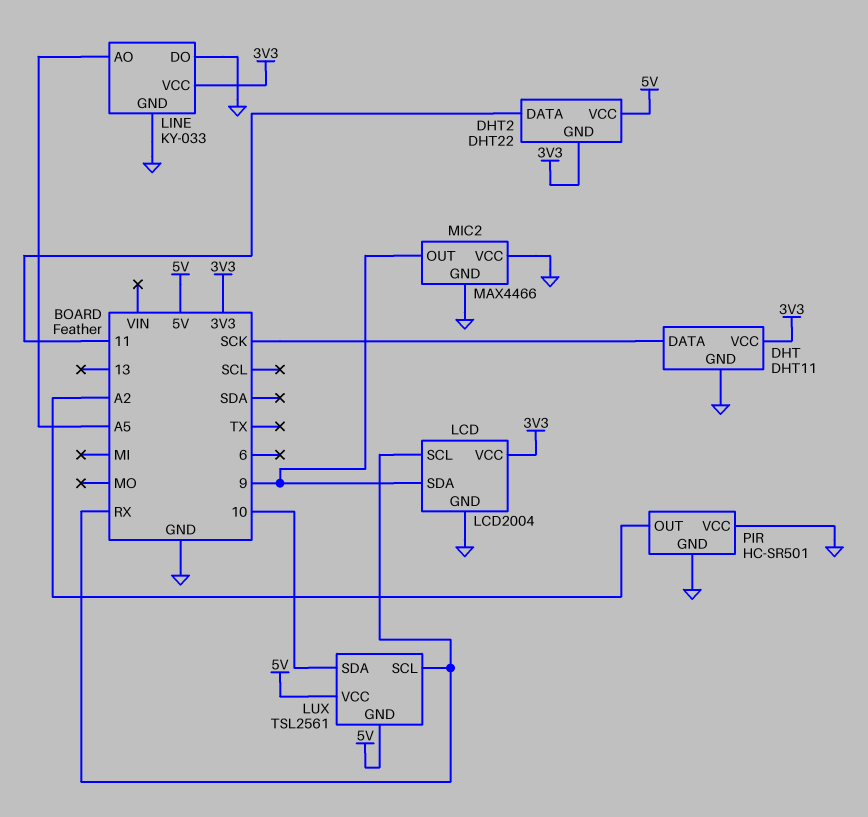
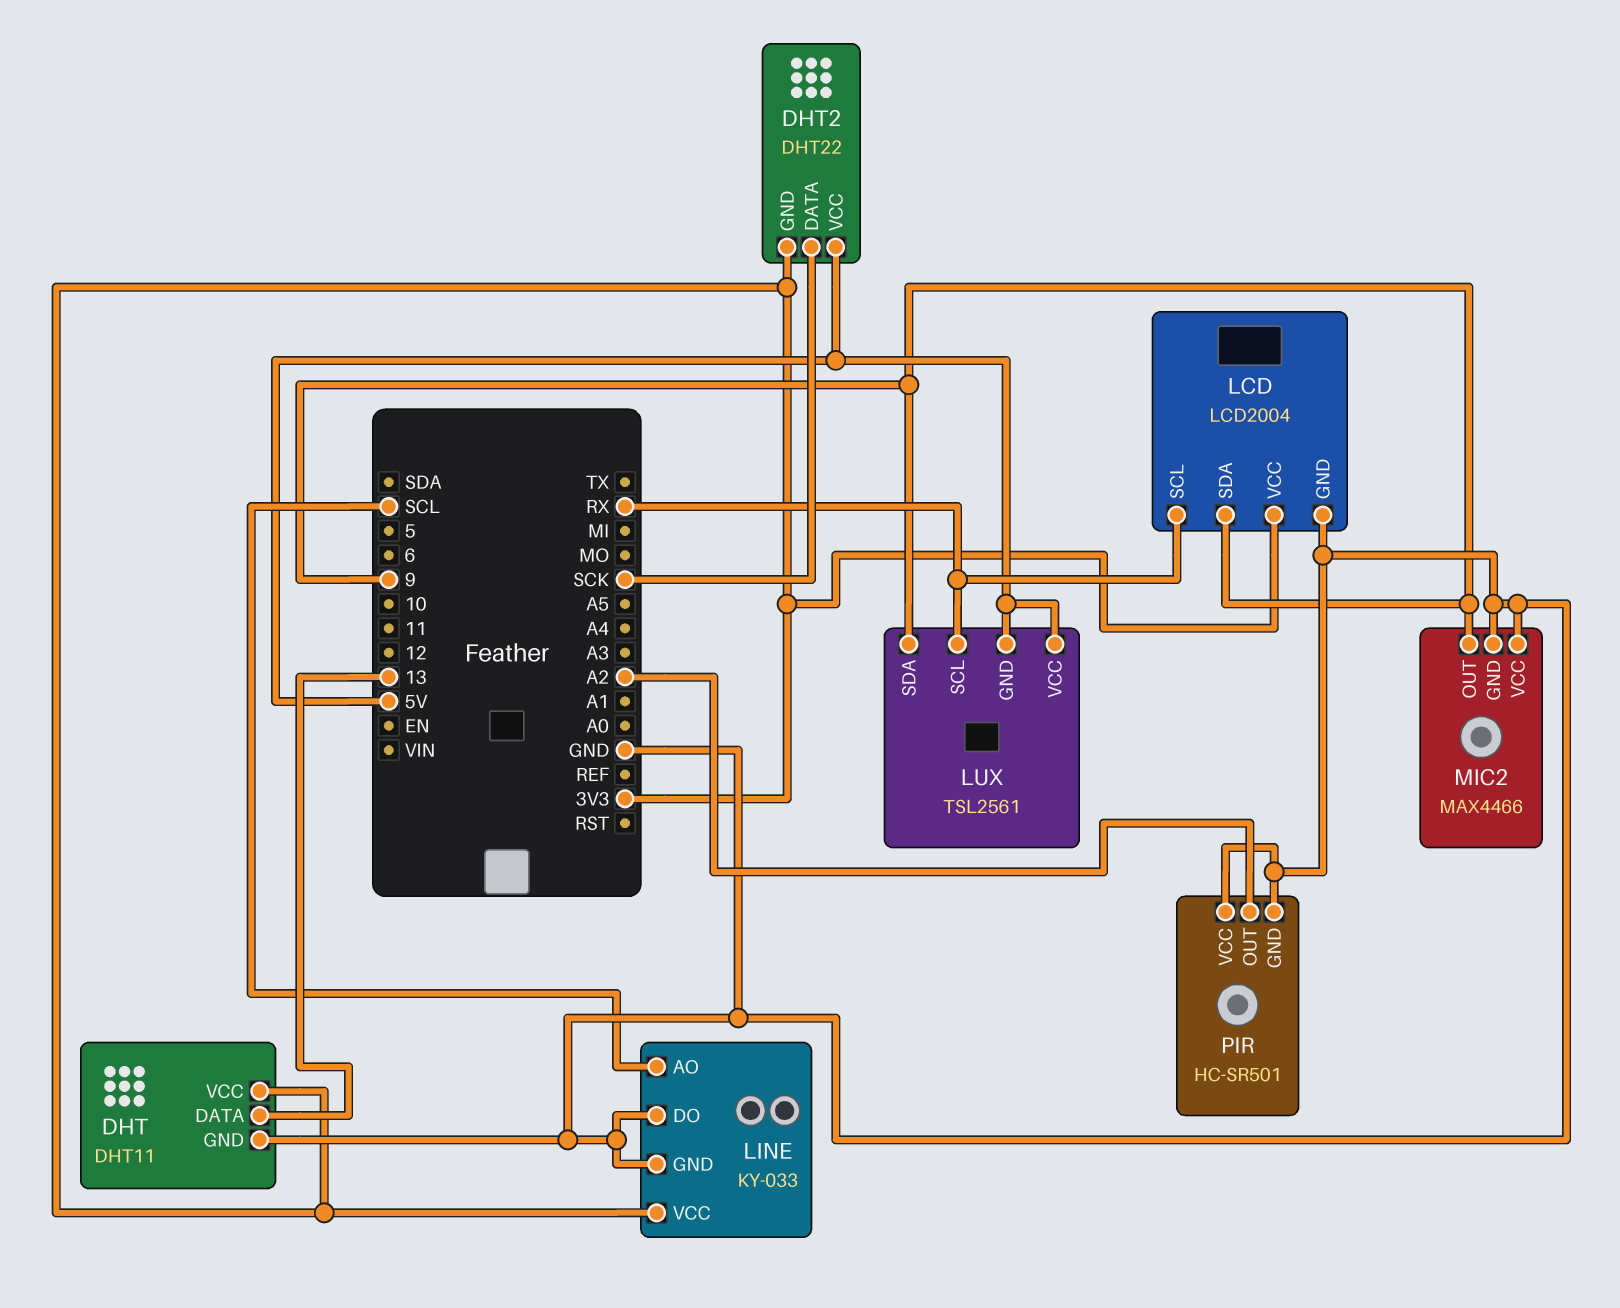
DHT pin DATA: SCK -> 13
DHT2 pin DATA: 11 -> SCK
LINE pin AO: A5 -> SCL
LUX pin SDA: 10 -> 9

